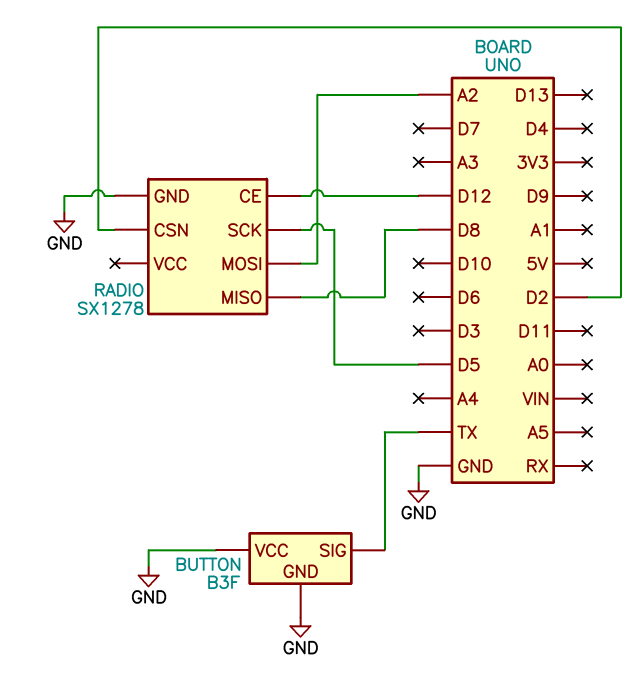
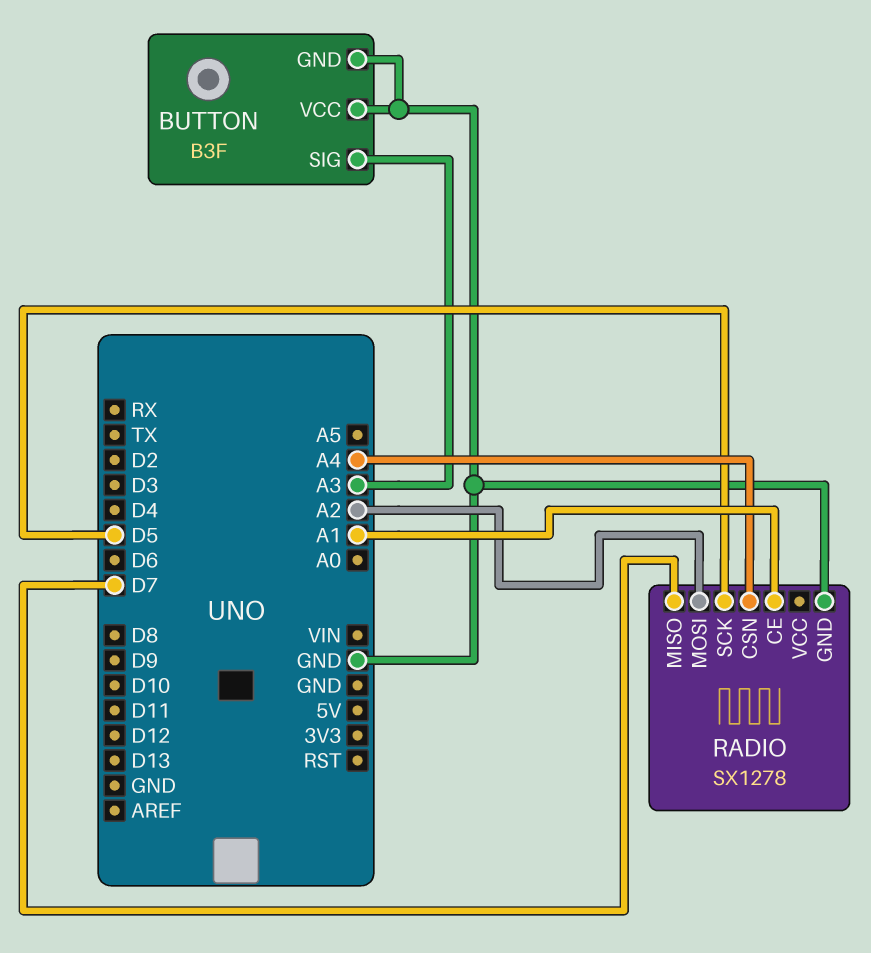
BUTTON pin SIG: TX -> A3
RADIO pin CE: D12 -> A1
RADIO pin CSN: D2 -> A4
RADIO pin MISO: D8 -> D7

